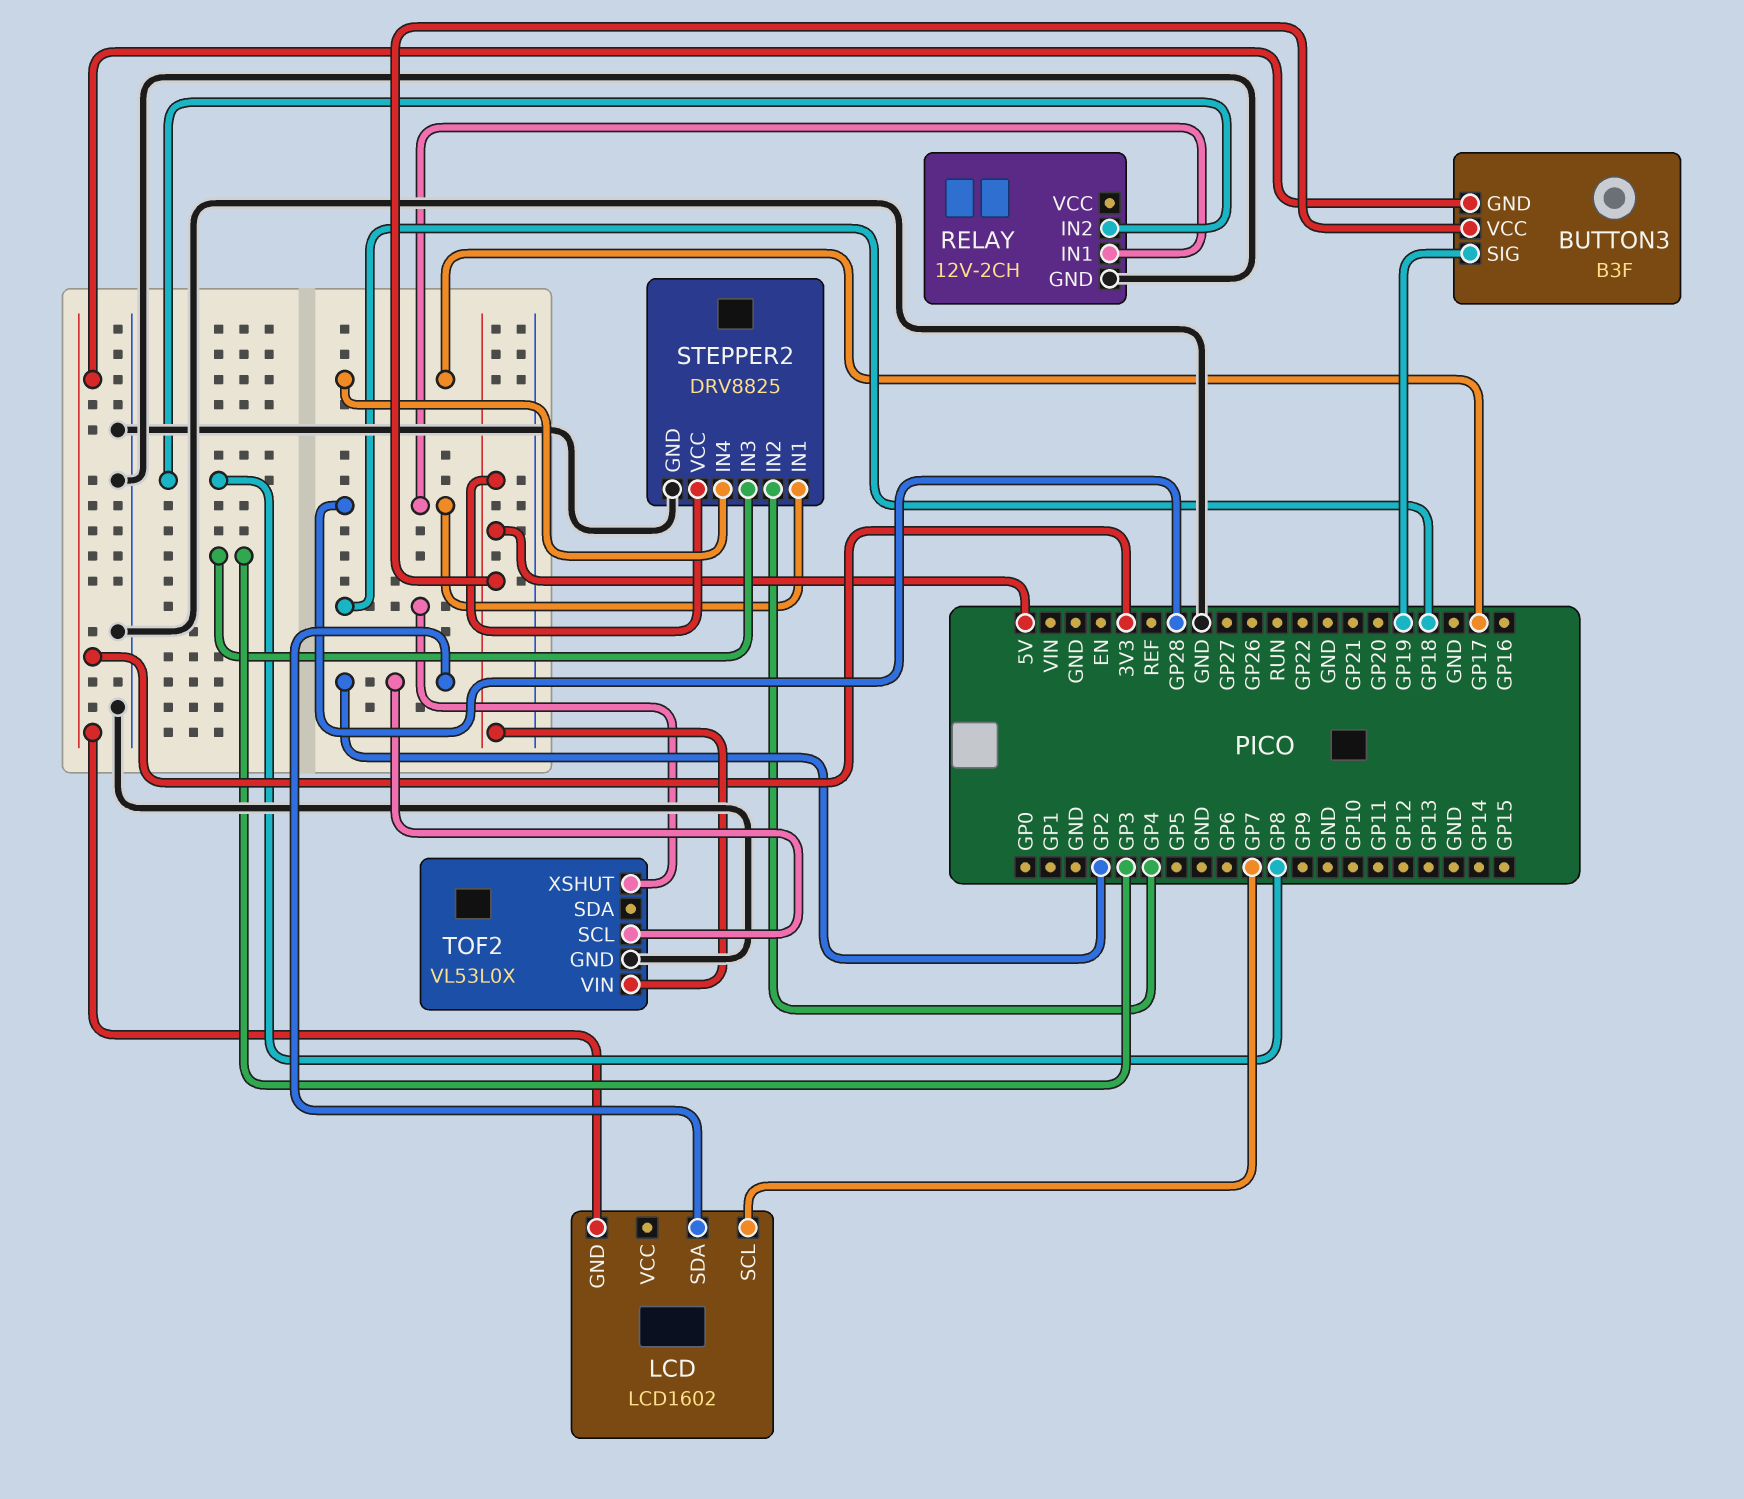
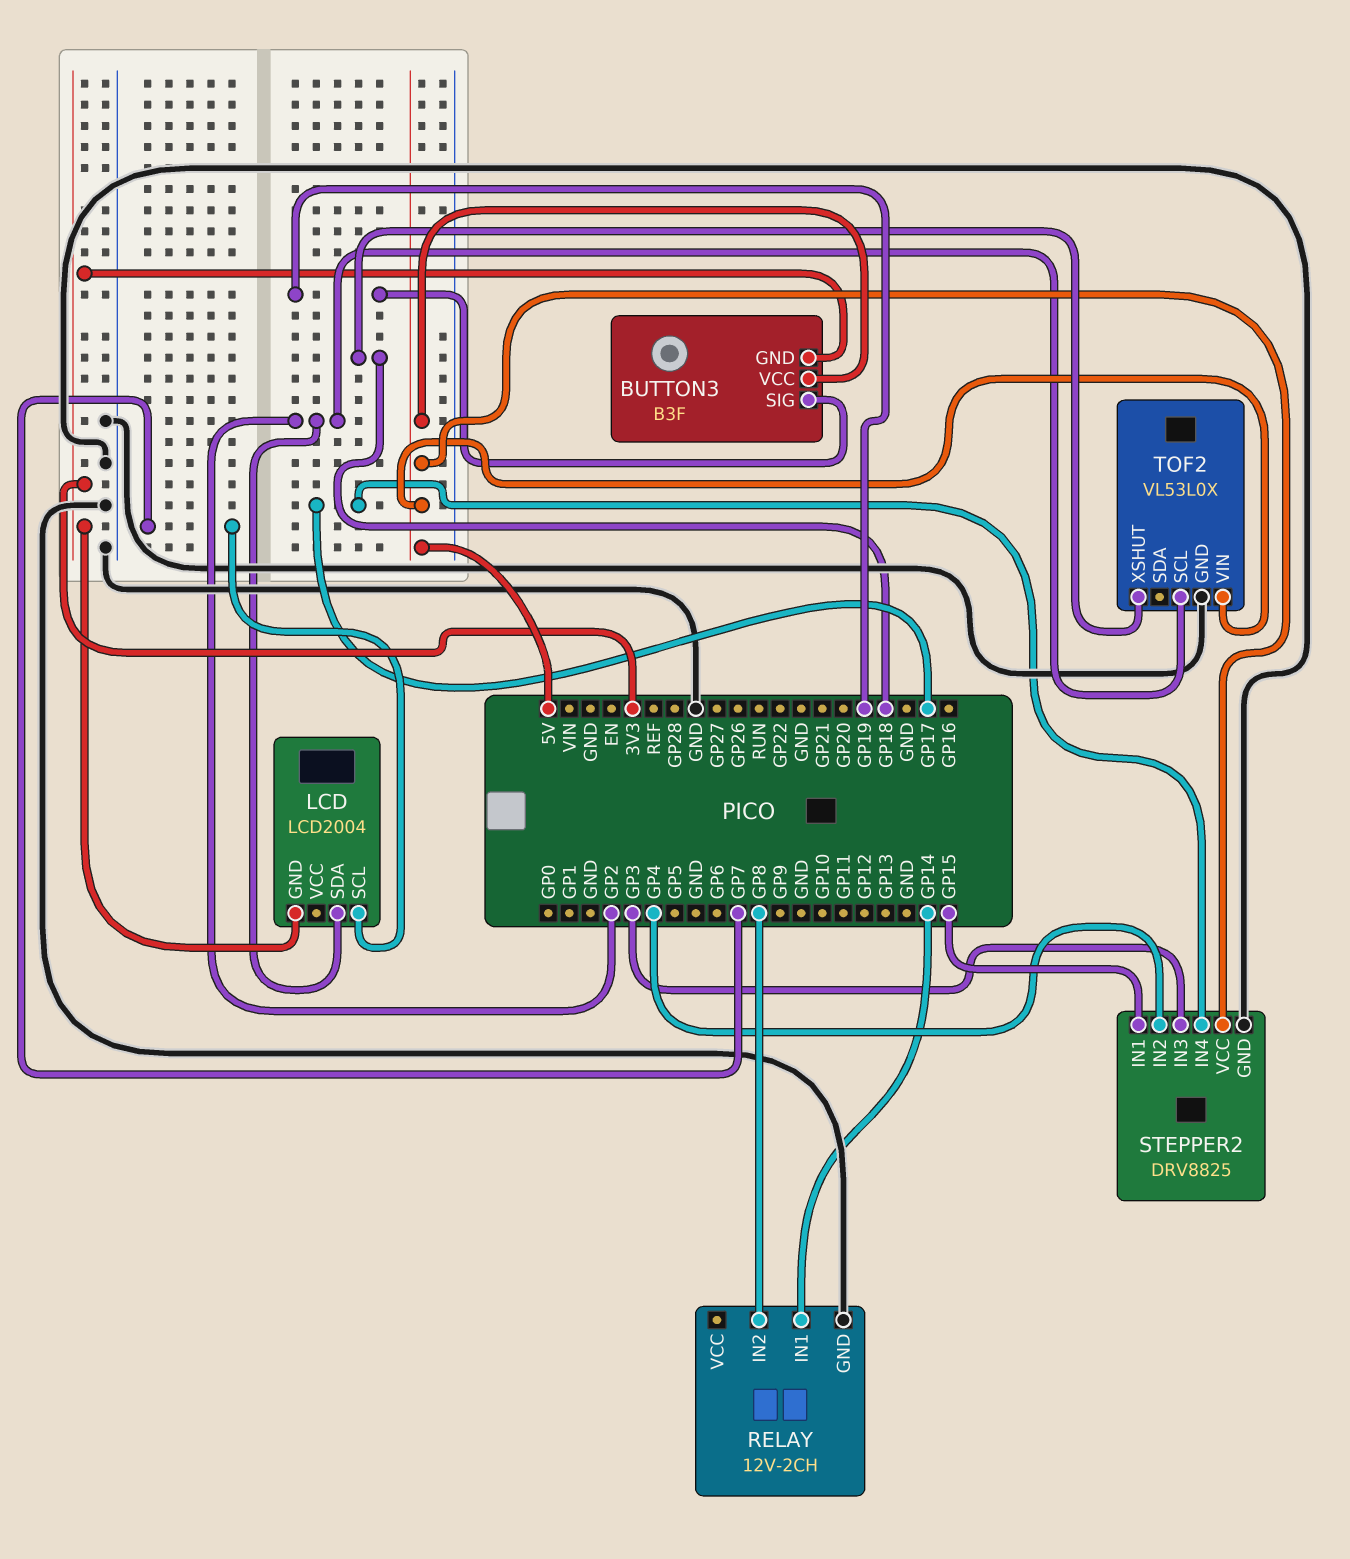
LCD: LCD1602 -> LCD2004
RELAY pin IN1: GP28 -> GP14
STEPPER2 pin IN1: GP28 -> GP15

